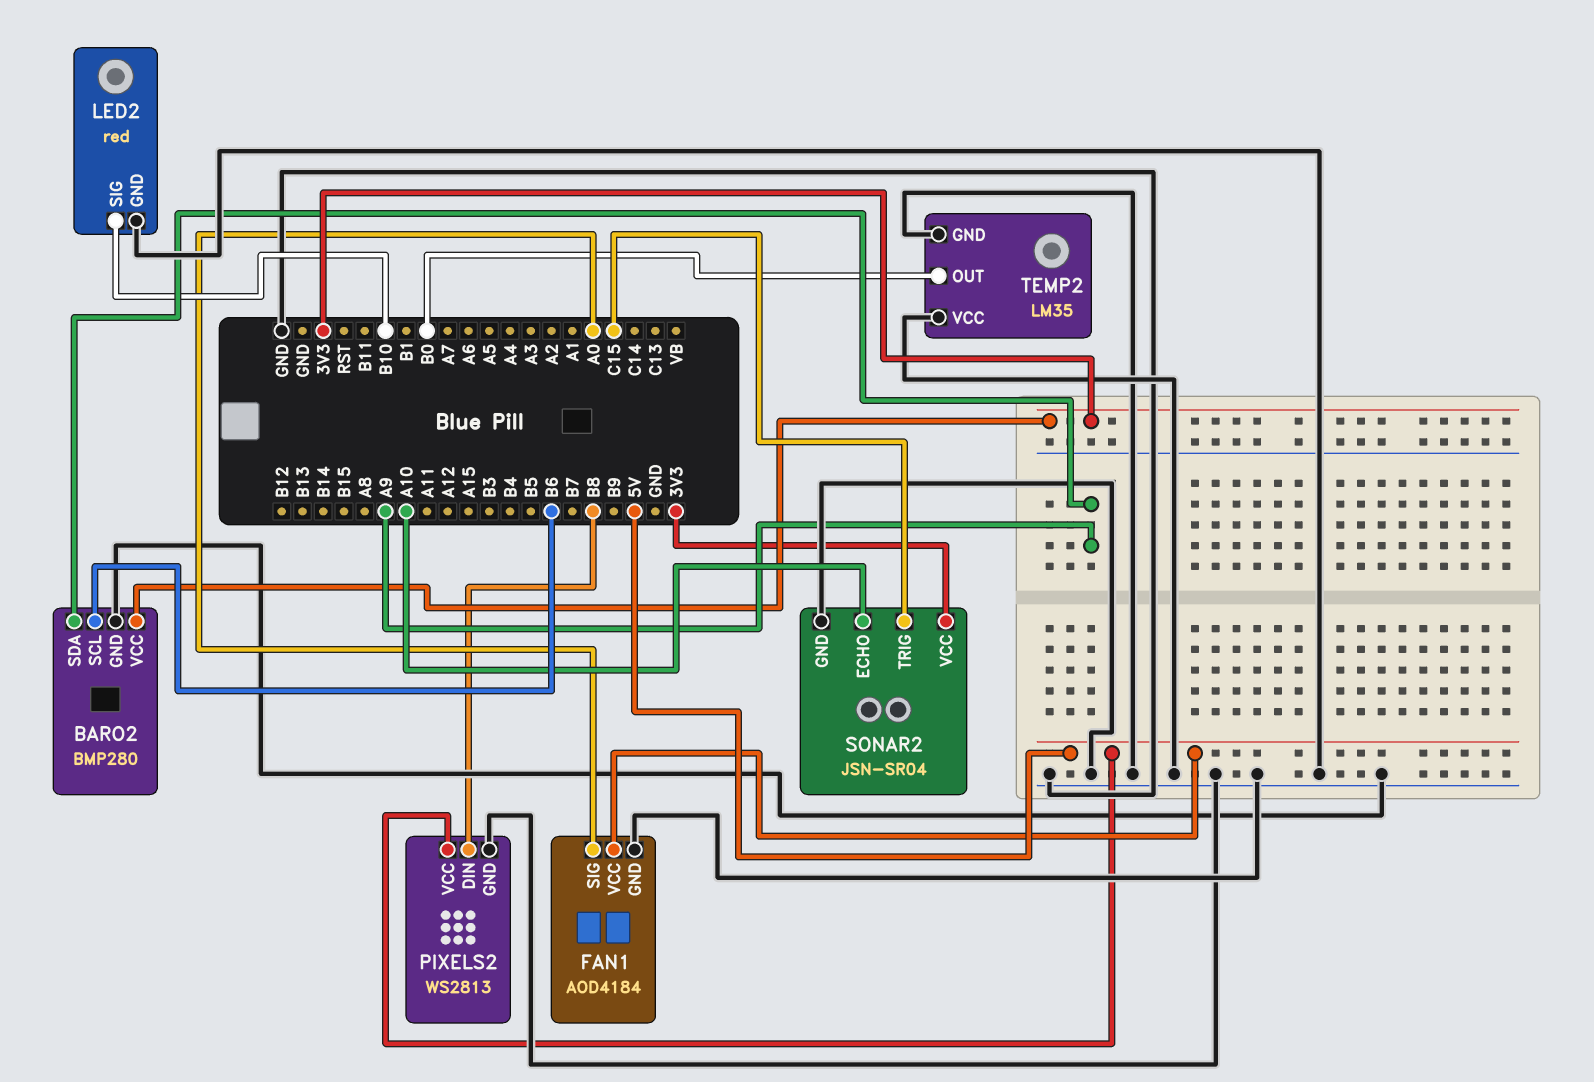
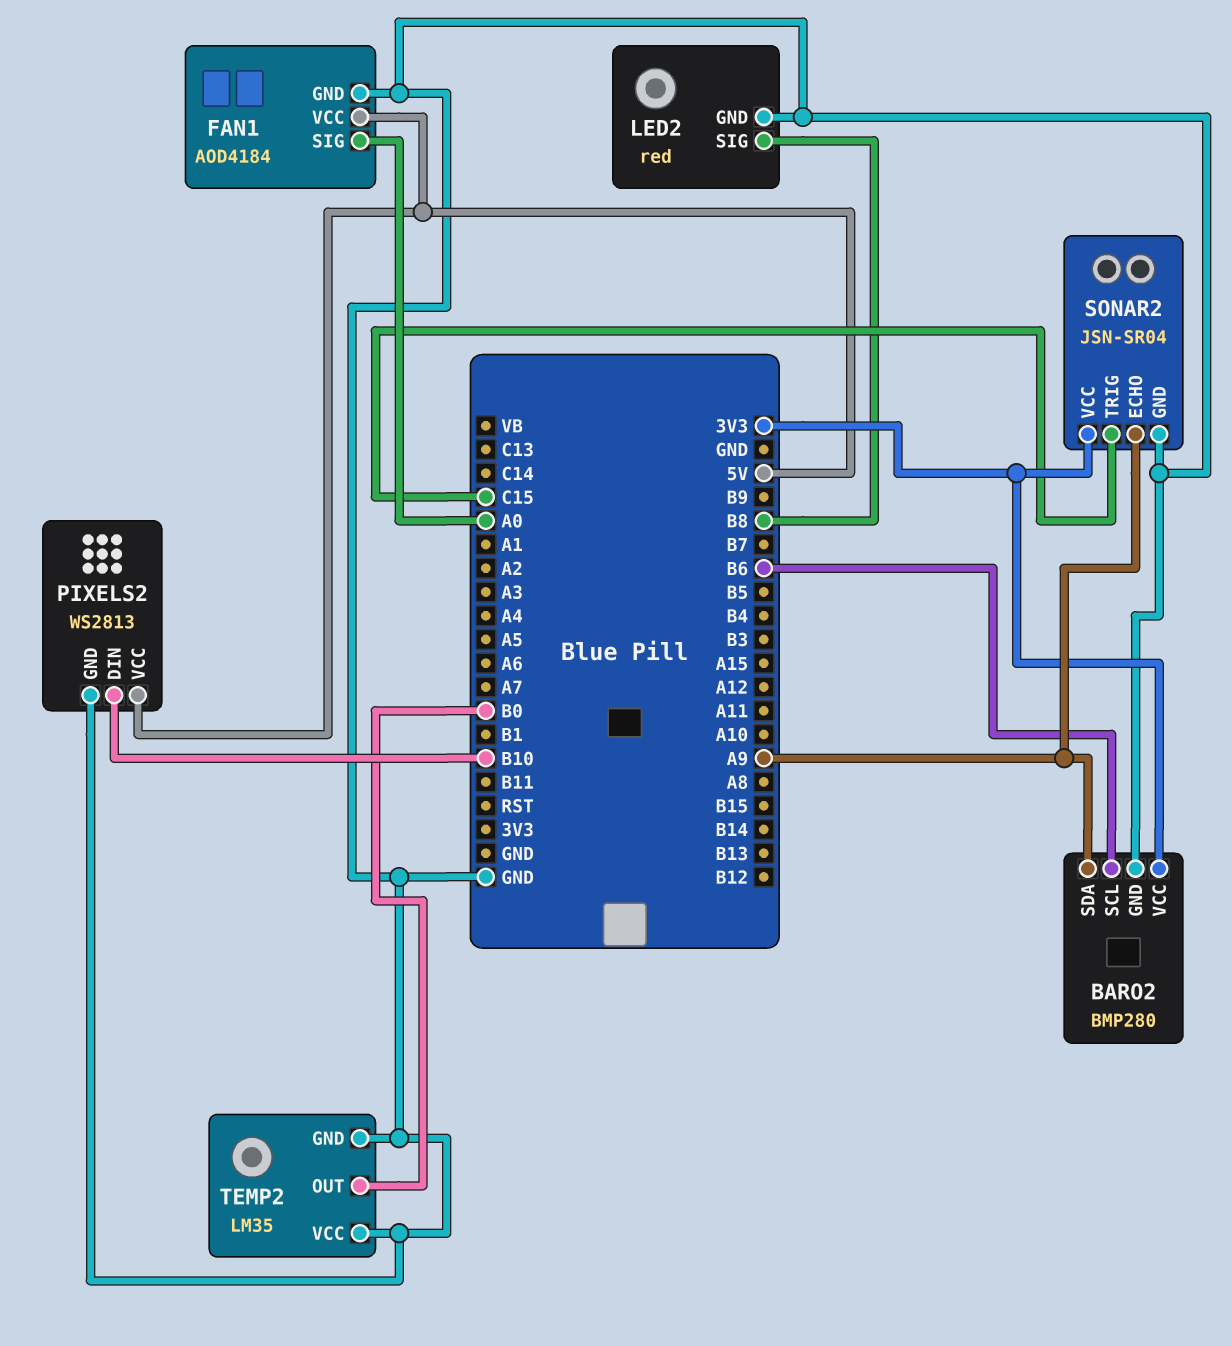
LED2 pin SIG: B10 -> B8
PIXELS2 pin DIN: B8 -> B10
SONAR2 pin ECHO: A10 -> A9

